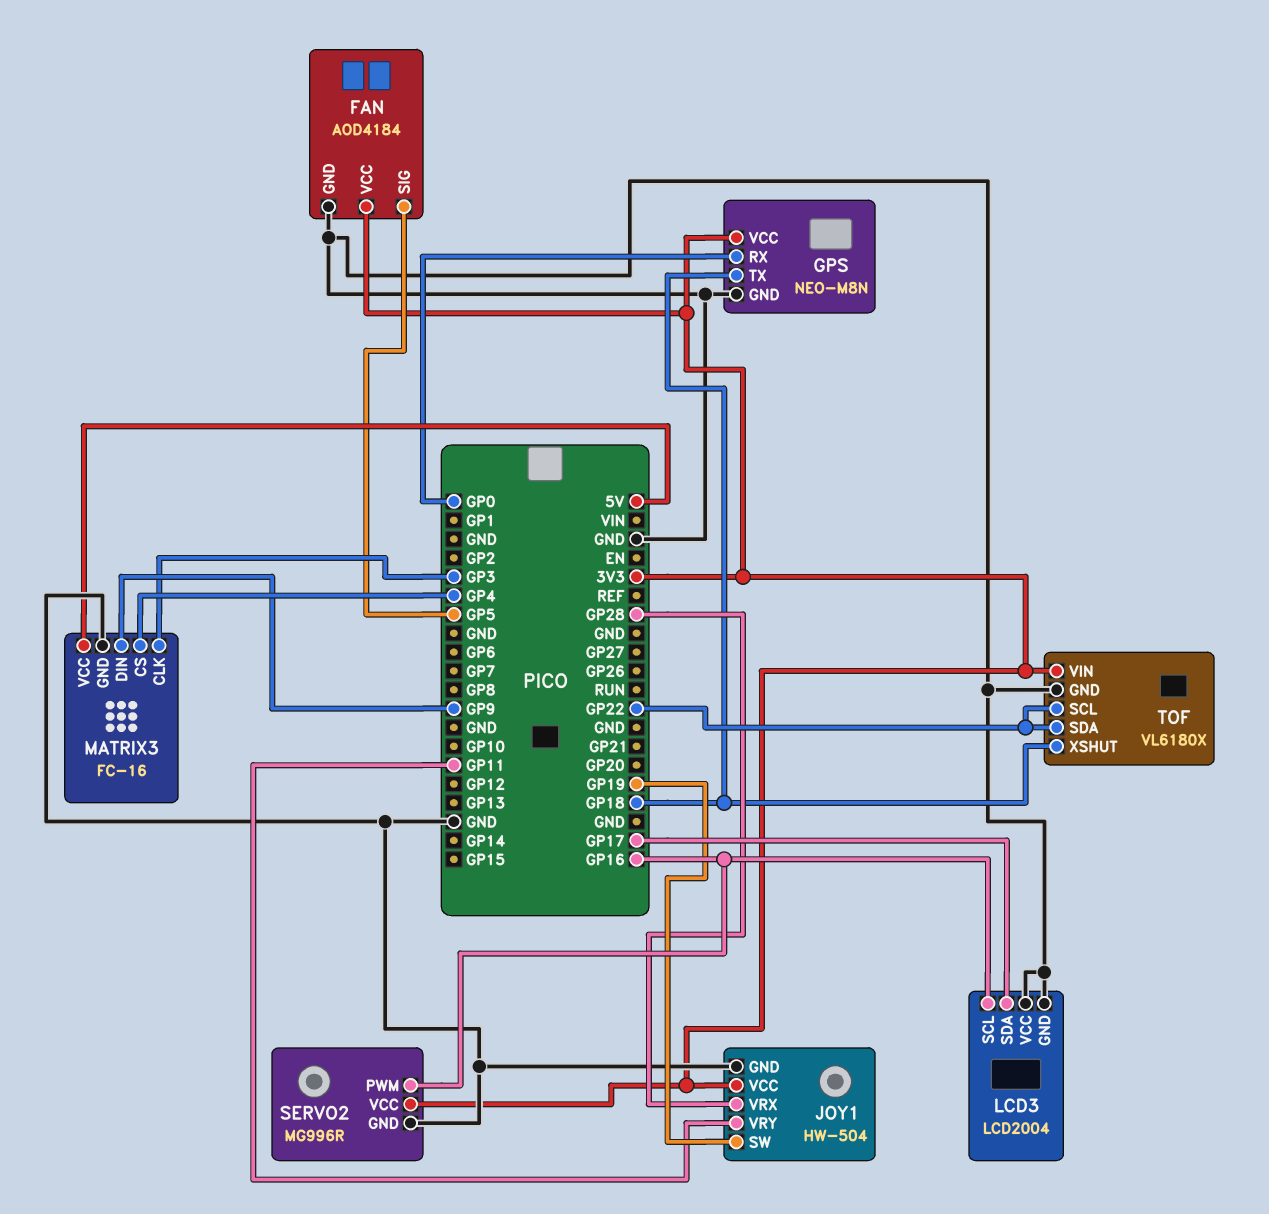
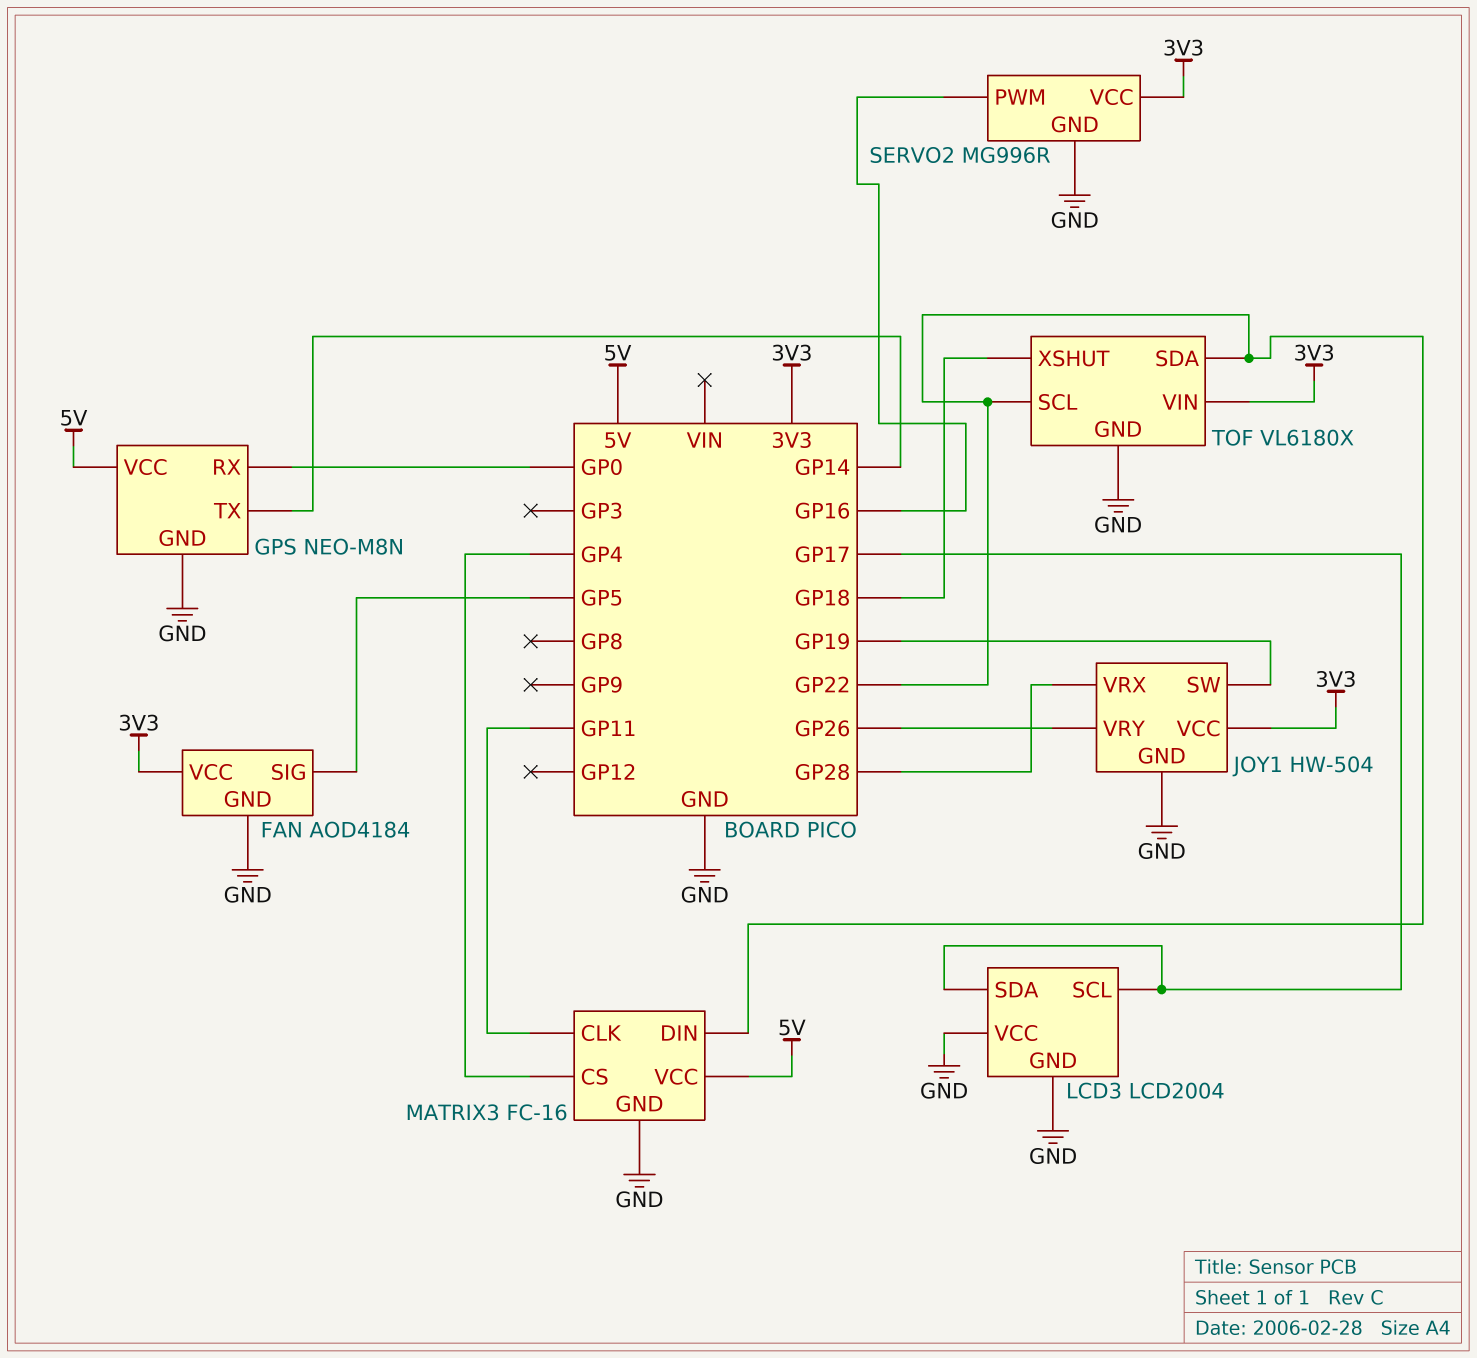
GPS pin TX: GP18 -> GP14
GPS pin VCC: 3V3 -> 5V
JOY1 pin VRY: GP11 -> GP26
LCD3 pin SCL: GP16 -> GP17
MATRIX3 pin CLK: GP3 -> GP11
MATRIX3 pin DIN: GP9 -> GP22

